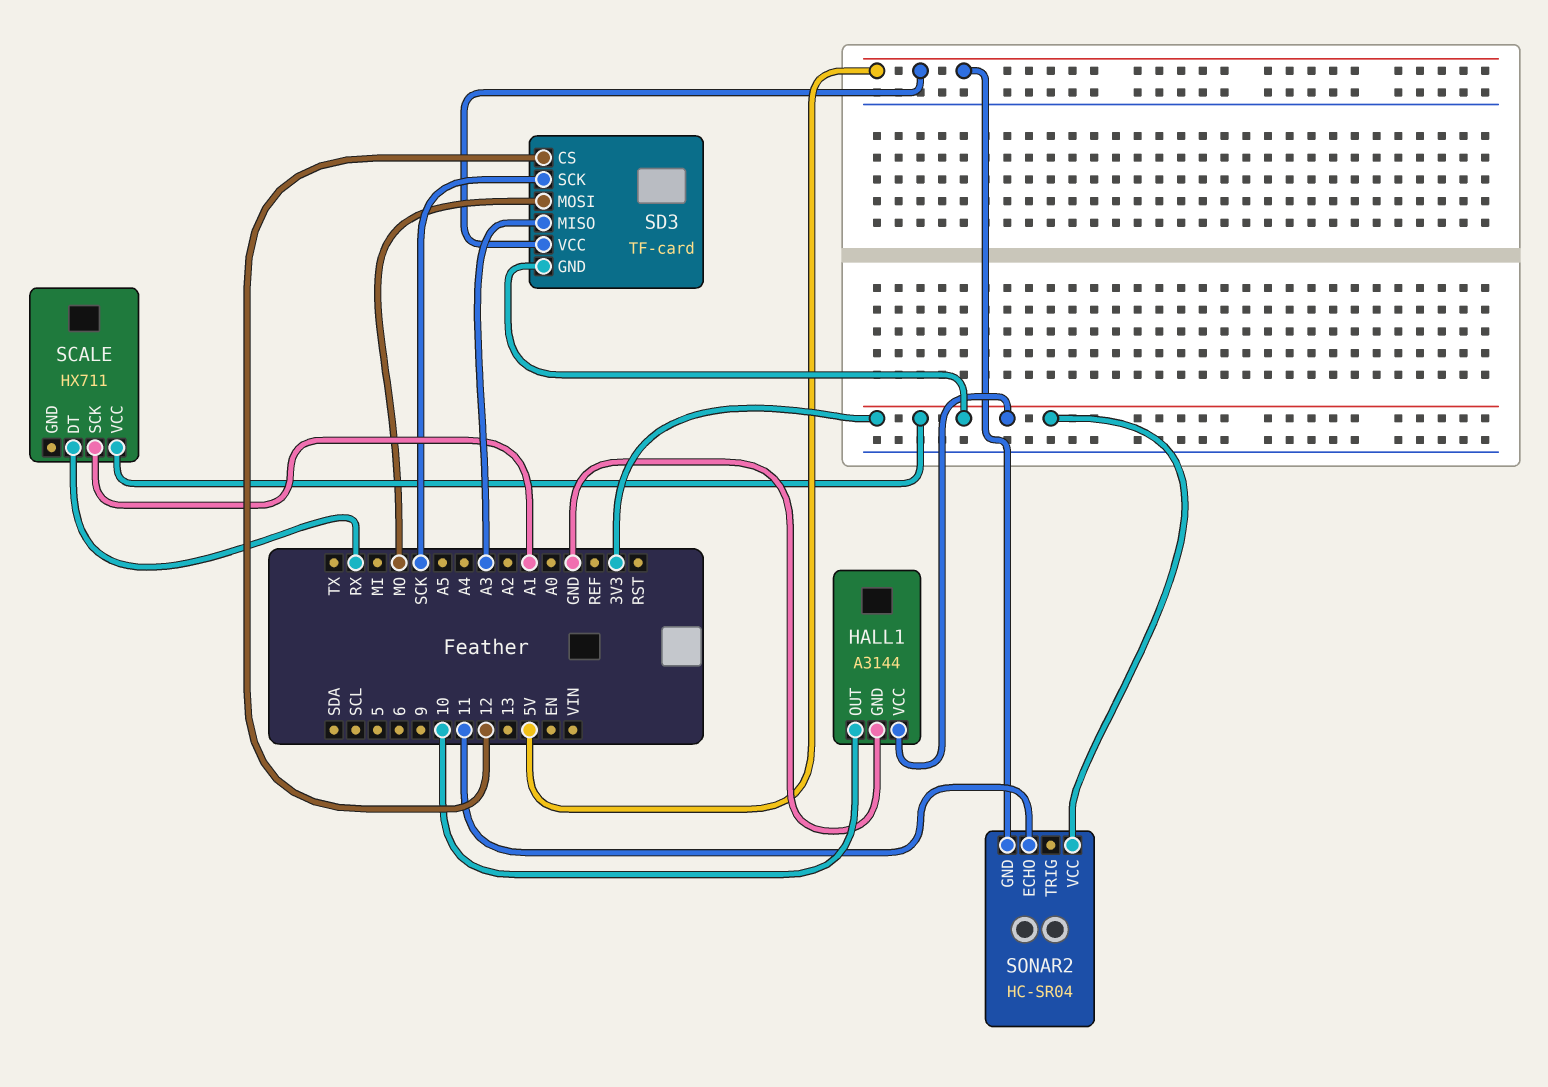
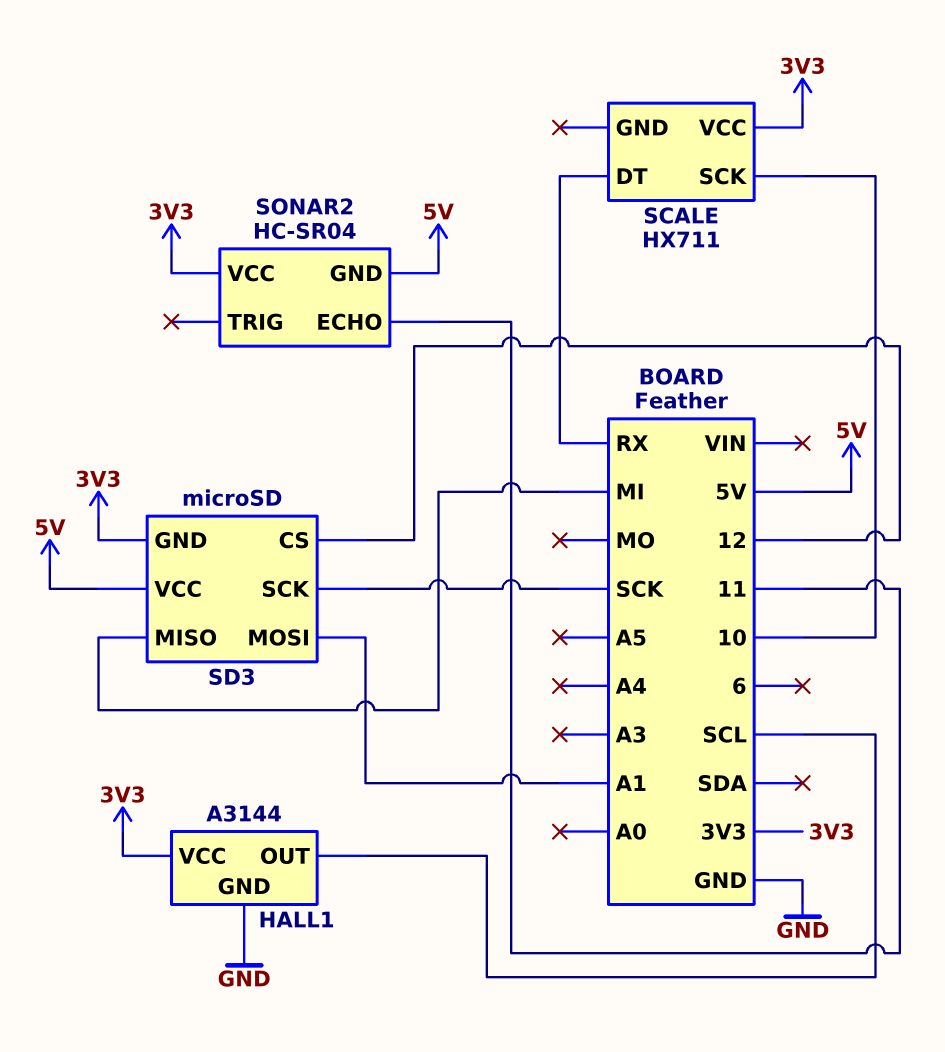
HALL1 pin OUT: 10 -> SCL
SCALE pin SCK: A1 -> 10
SD3: TF-card -> microSD
SD3 pin MISO: A3 -> MI
SD3 pin MOSI: MO -> A1

